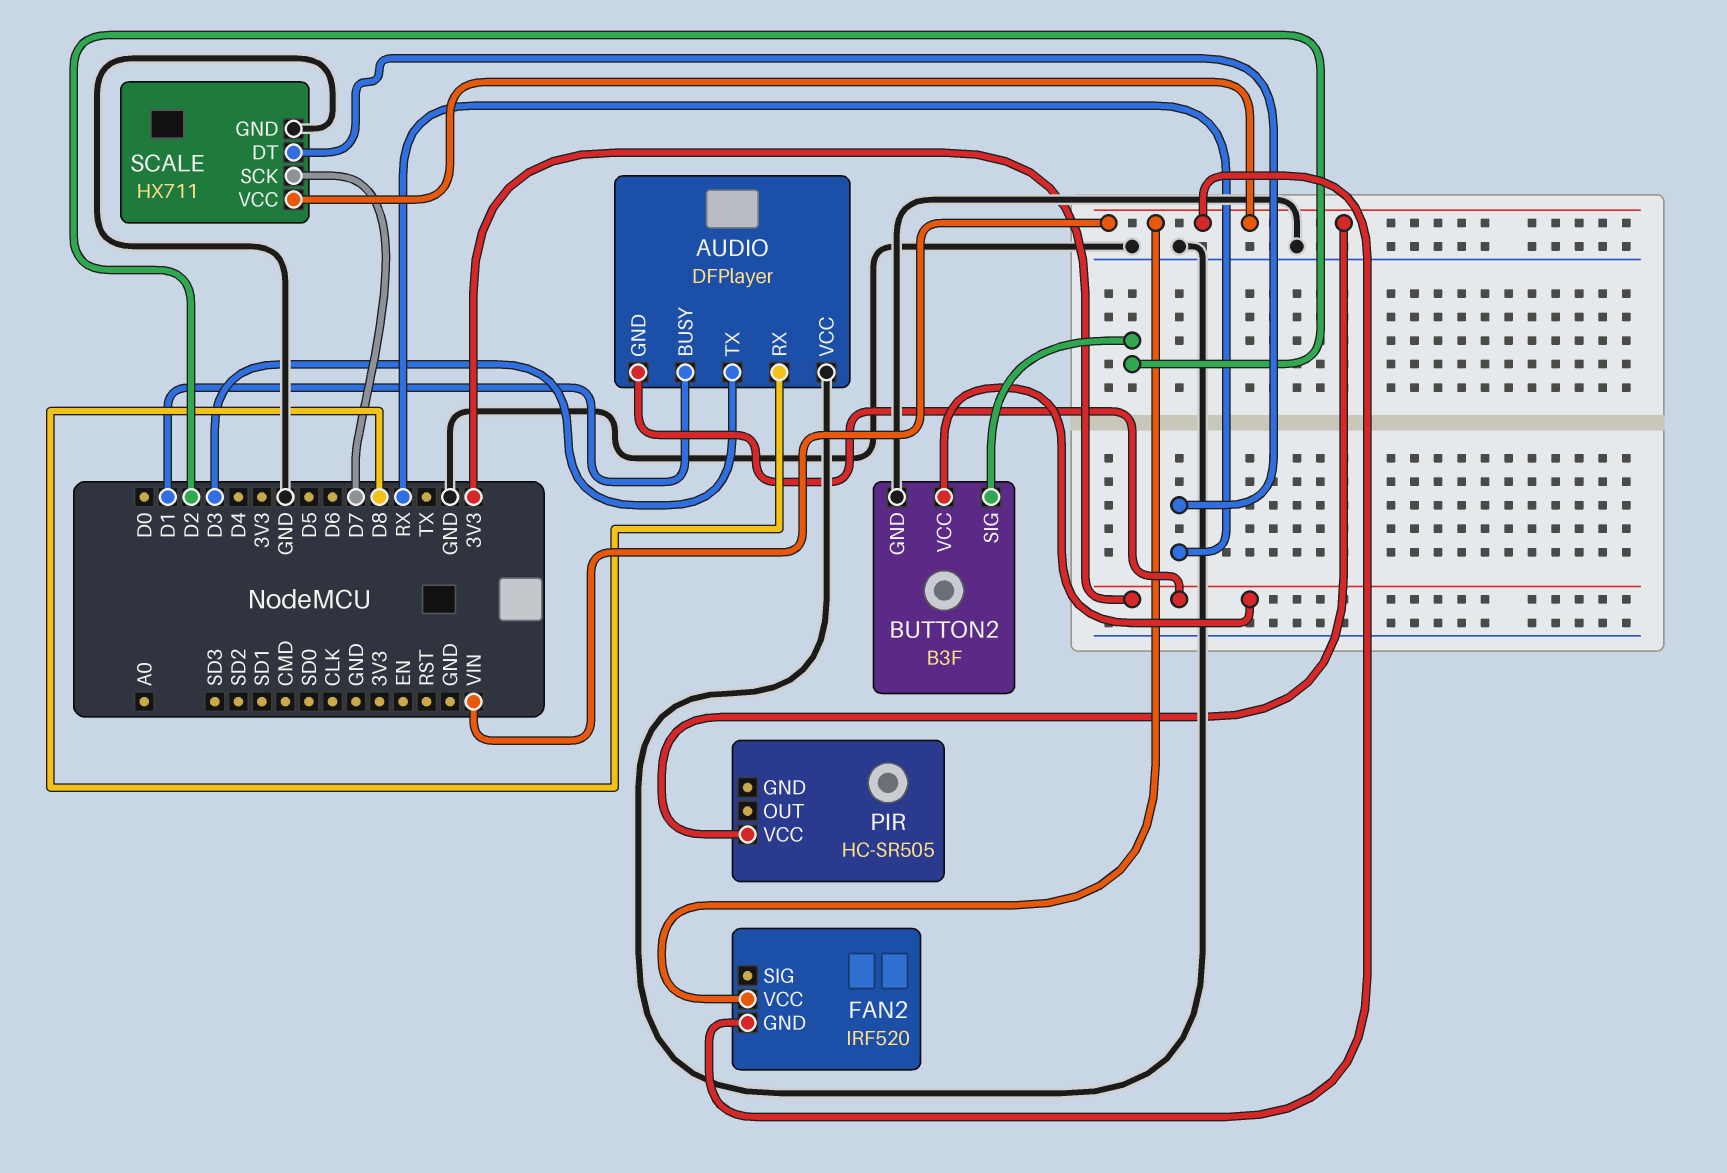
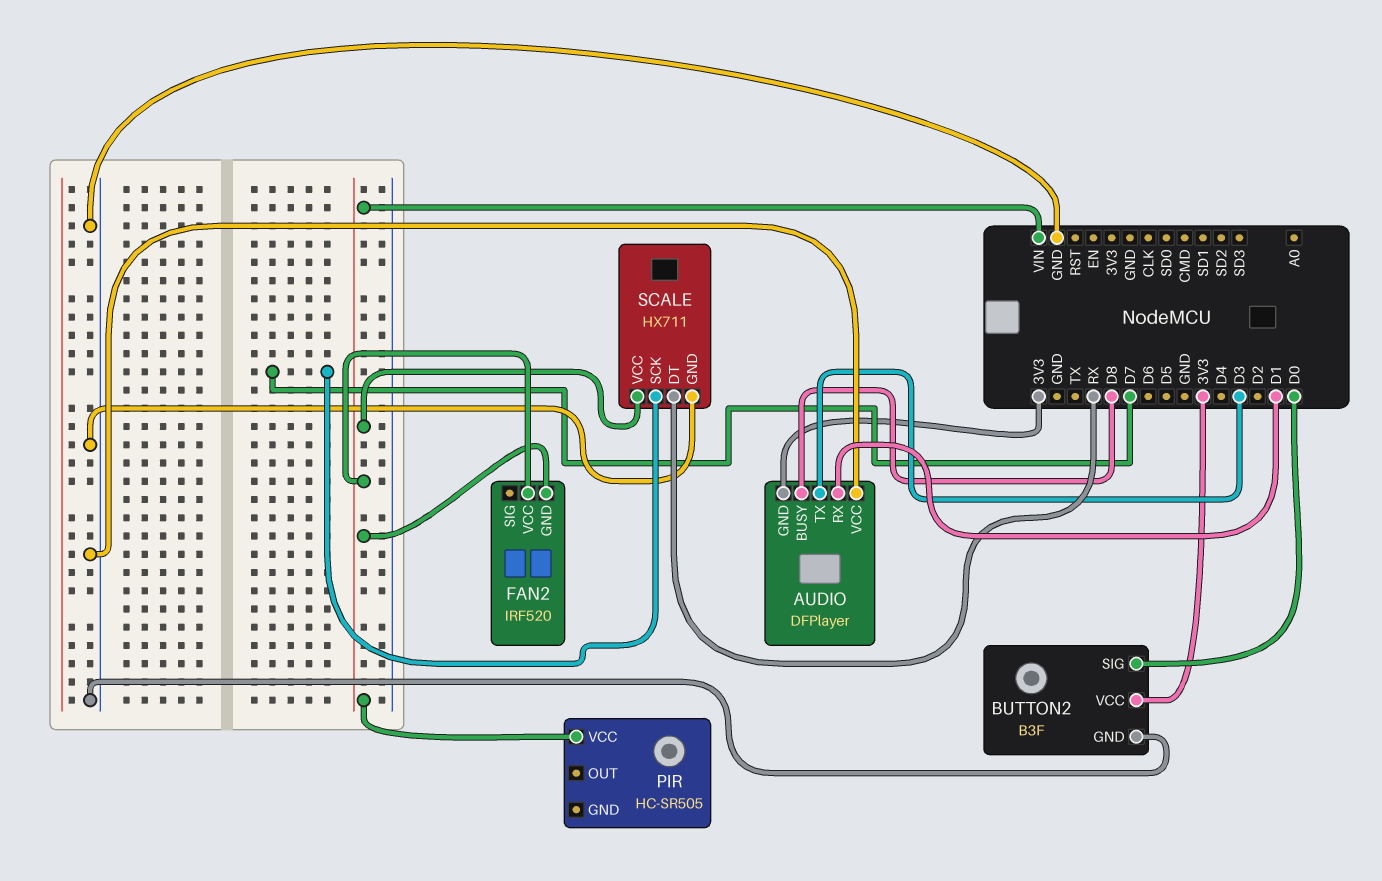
AUDIO pin BUSY: D1 -> D8
AUDIO pin RX: D8 -> D1
BUTTON2 pin SIG: D2 -> D0

